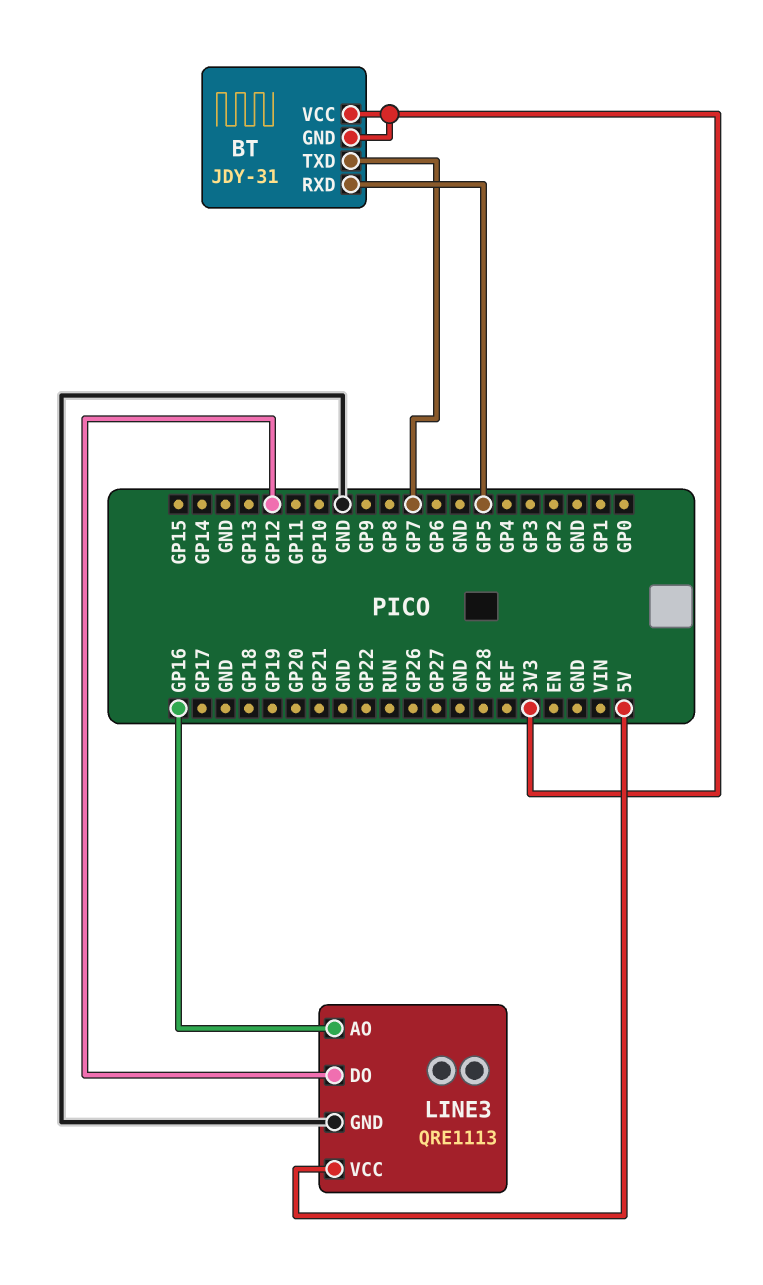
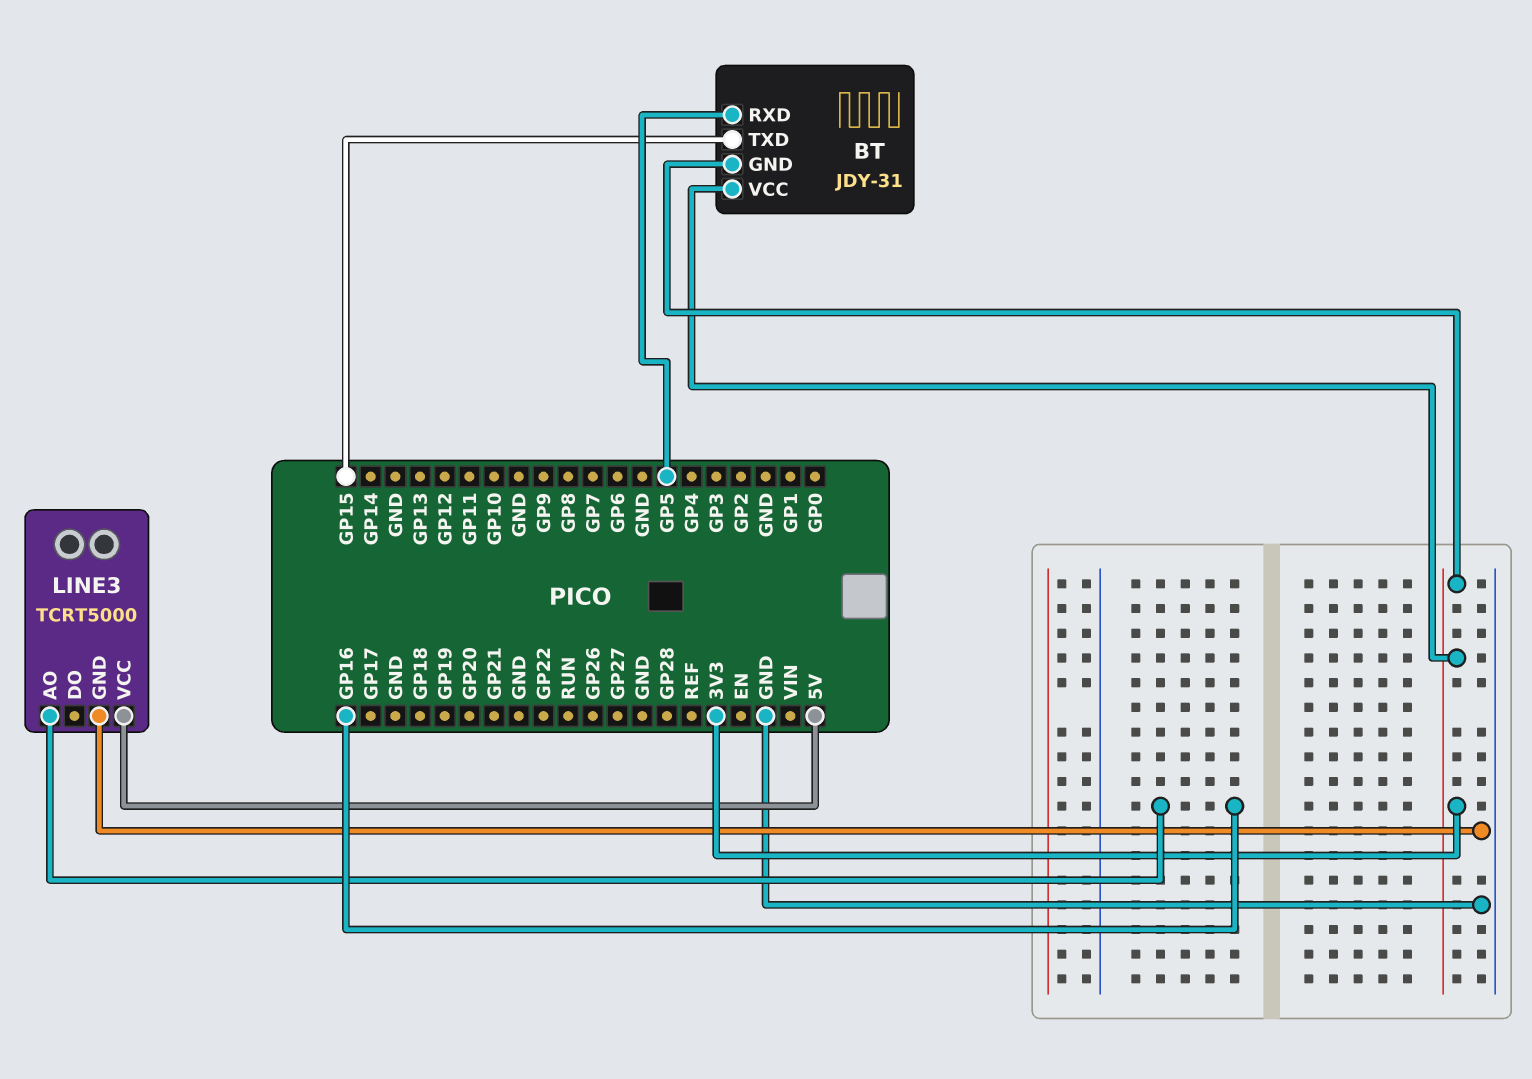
BT pin TXD: GP7 -> GP15
LINE3: QRE1113 -> TCRT5000
LINE3 pin DO: GP12 -> none

